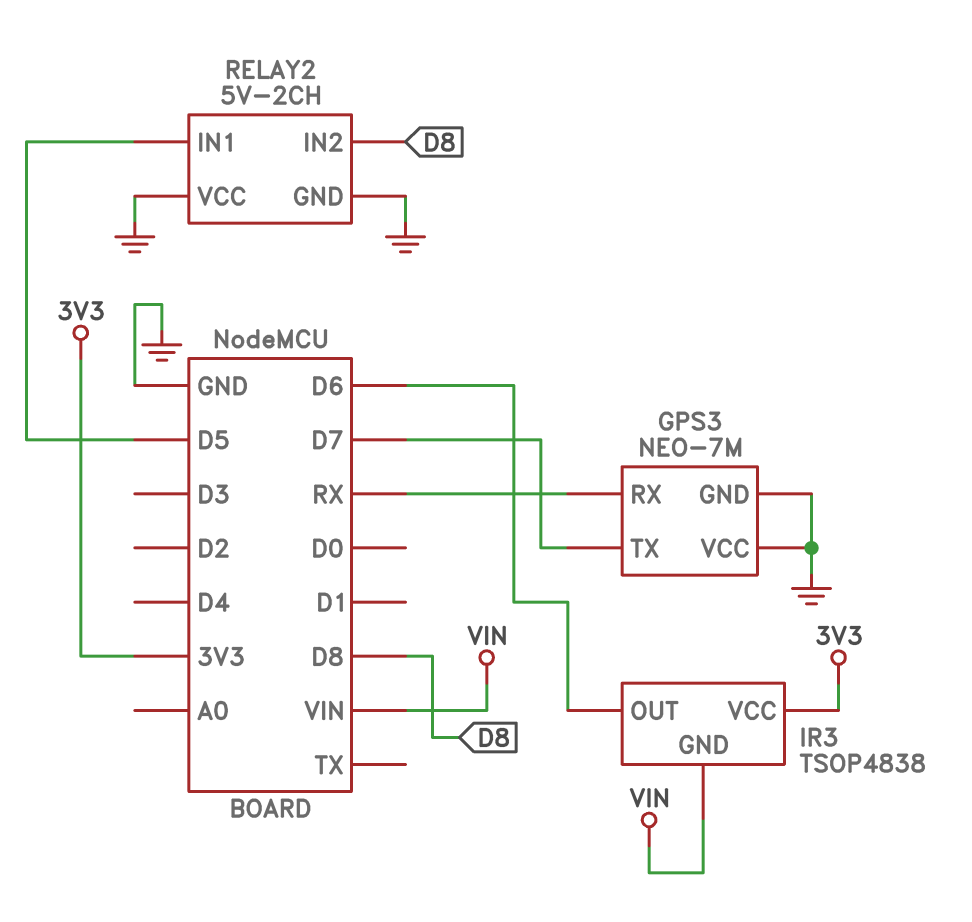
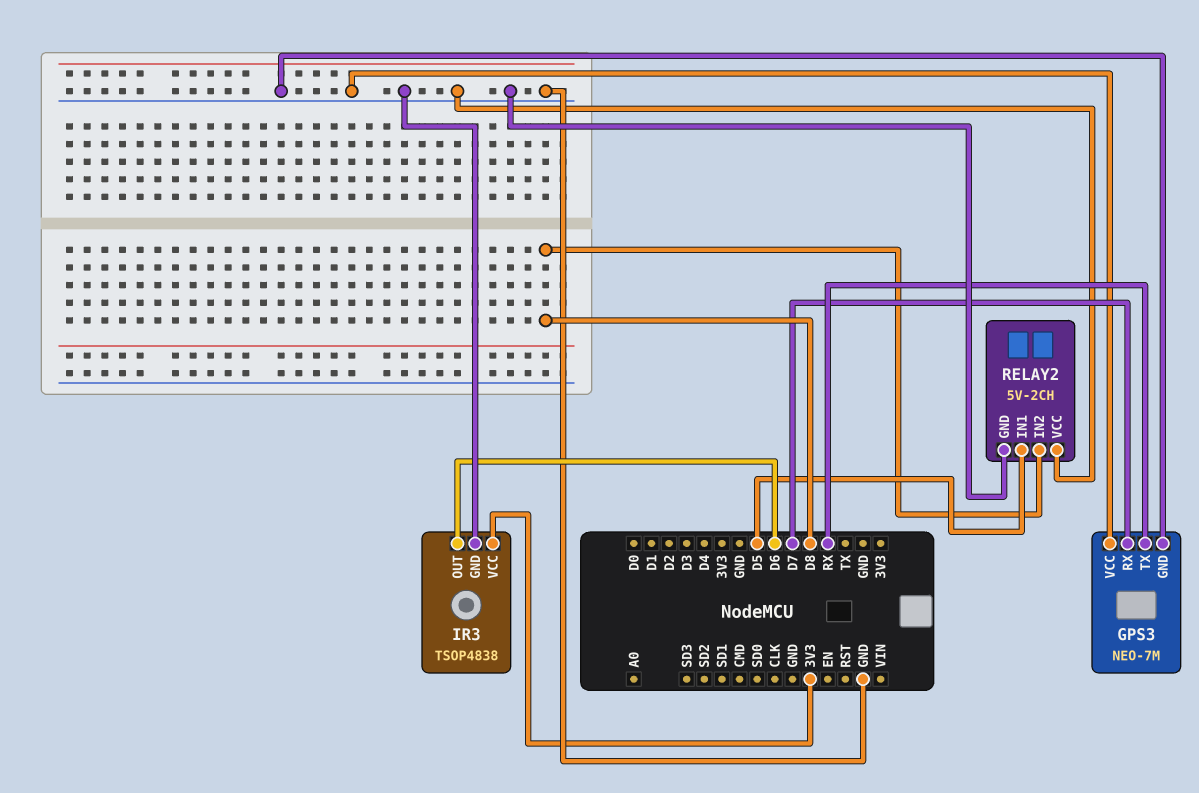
GPS3 pin RX: RX -> D7
GPS3 pin TX: D7 -> RX
IR3 pin GND: VIN -> GND

